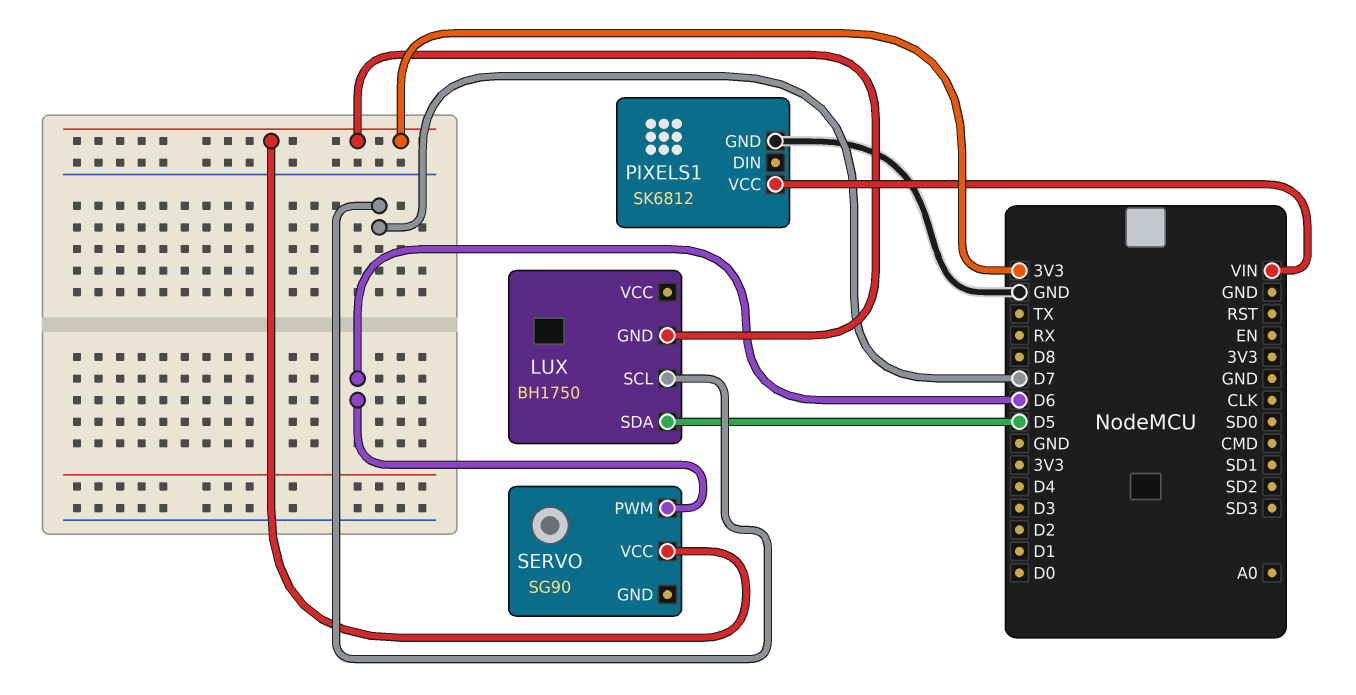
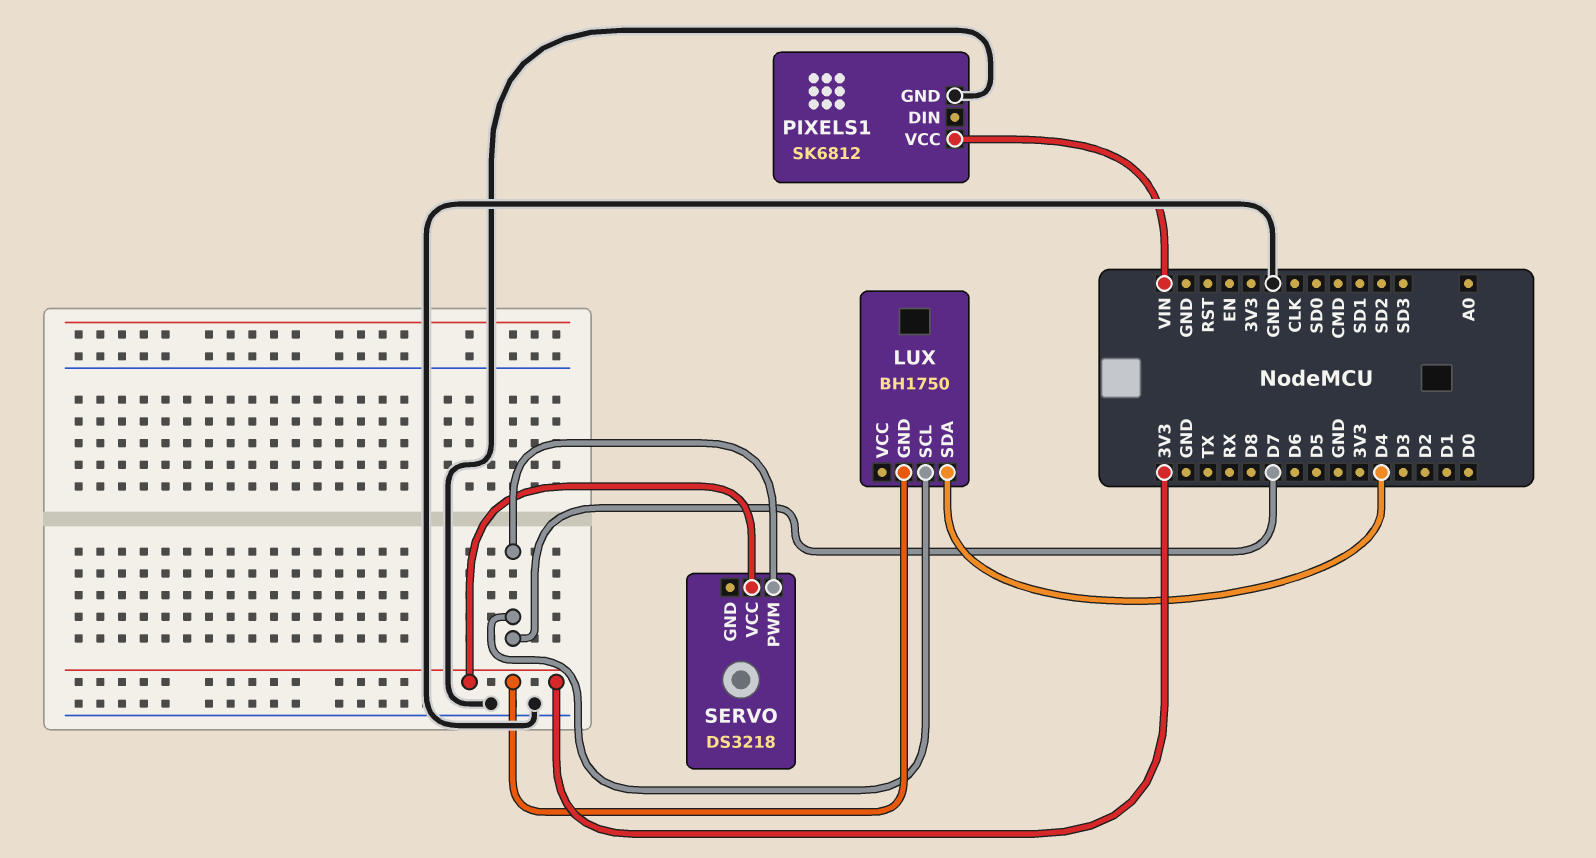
LUX pin SDA: D5 -> D4
SERVO: SG90 -> DS3218
SERVO pin PWM: D6 -> D7

